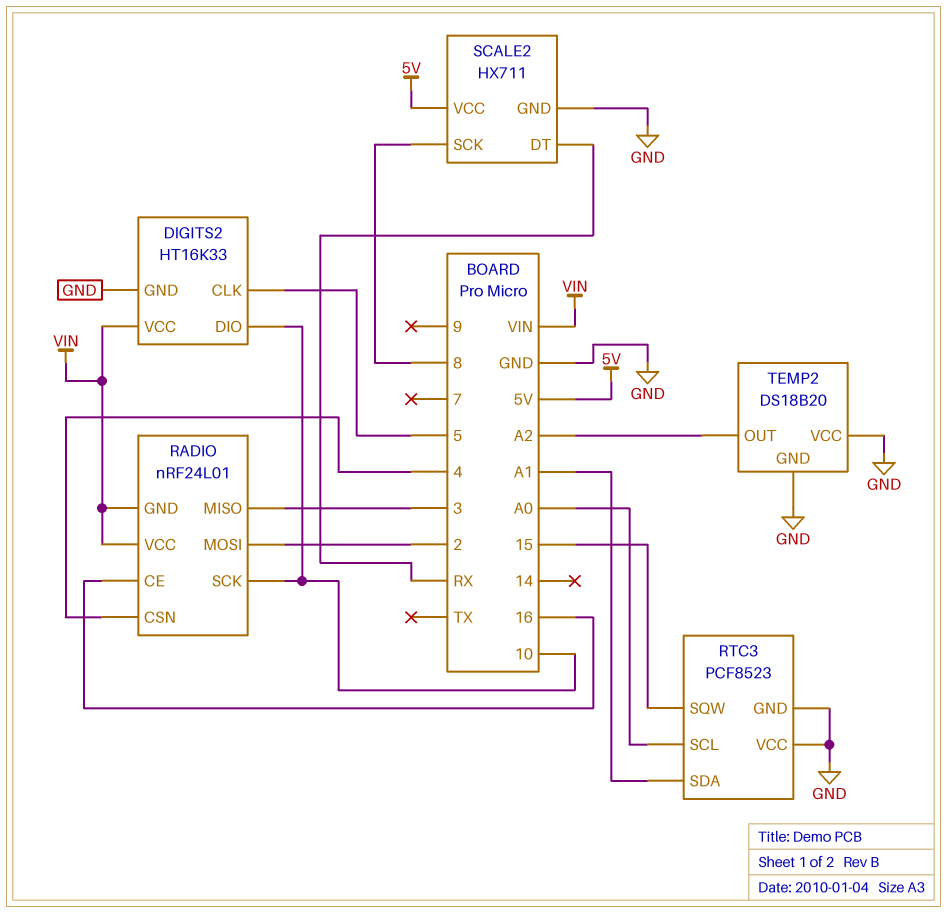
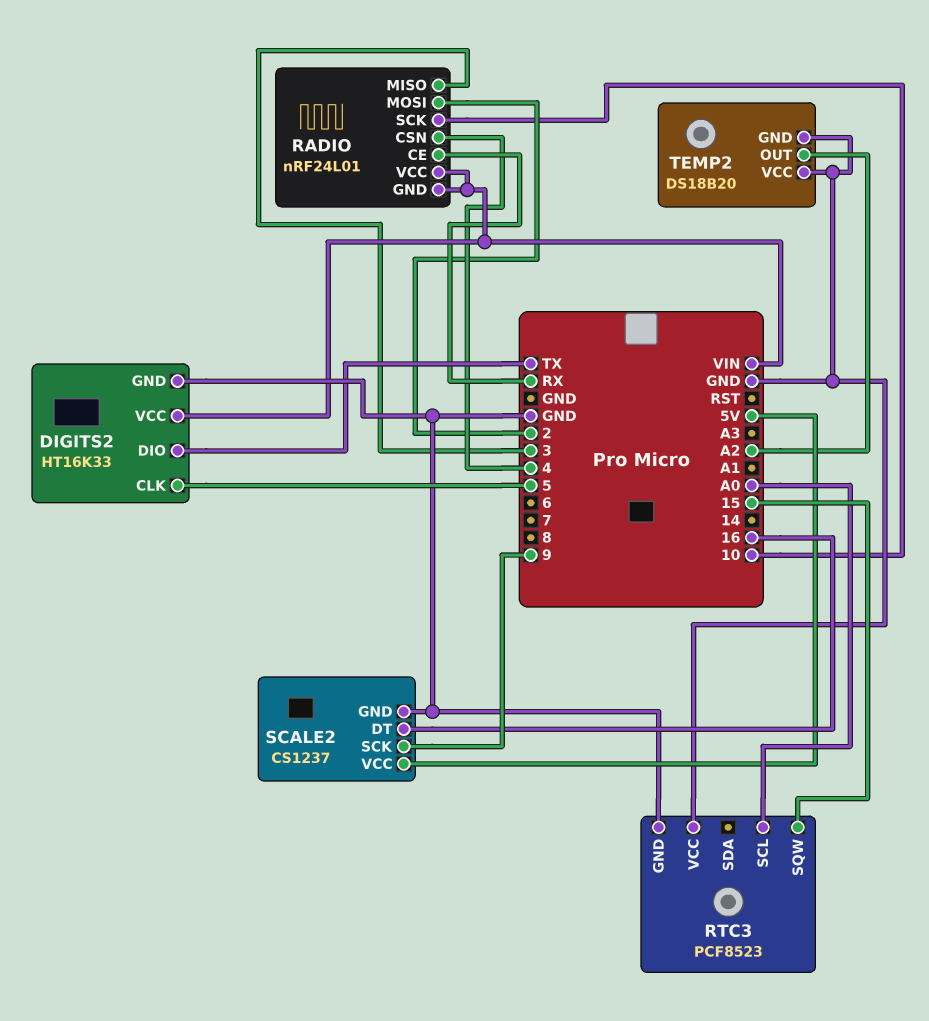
DIGITS2 pin DIO: 10 -> TX
RADIO pin CE: 16 -> RX
RTC3 pin SDA: A1 -> none
SCALE2: HX711 -> CS1237
SCALE2 pin DT: RX -> 16
SCALE2 pin SCK: 8 -> 9

